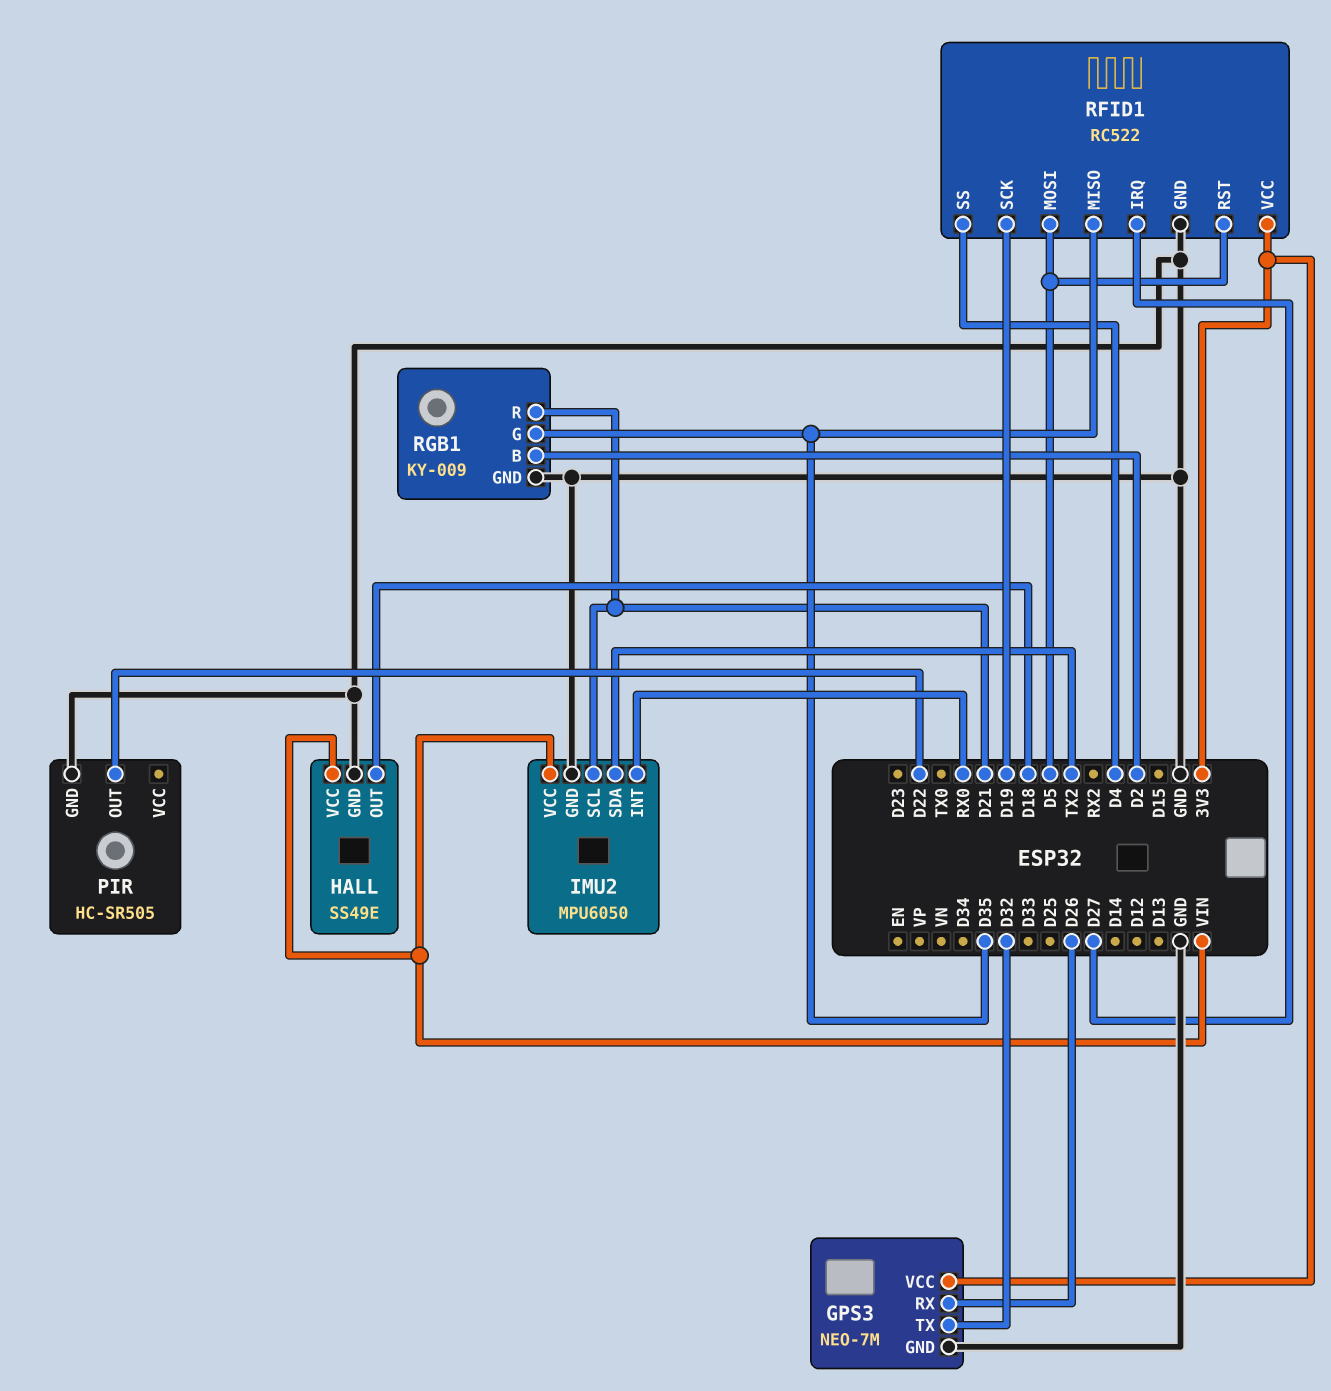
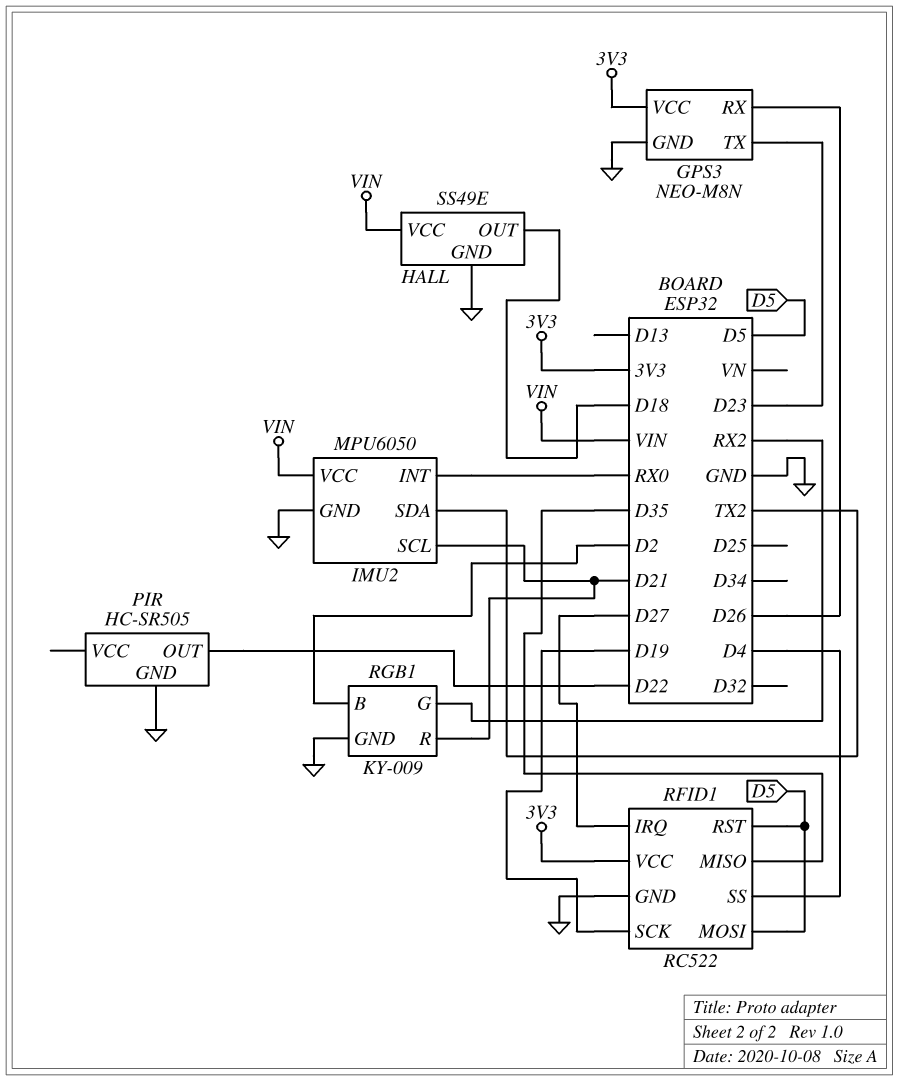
GPS3: NEO-7M -> NEO-M8N
GPS3 pin TX: D32 -> D23
RGB1 pin G: D35 -> RX2

